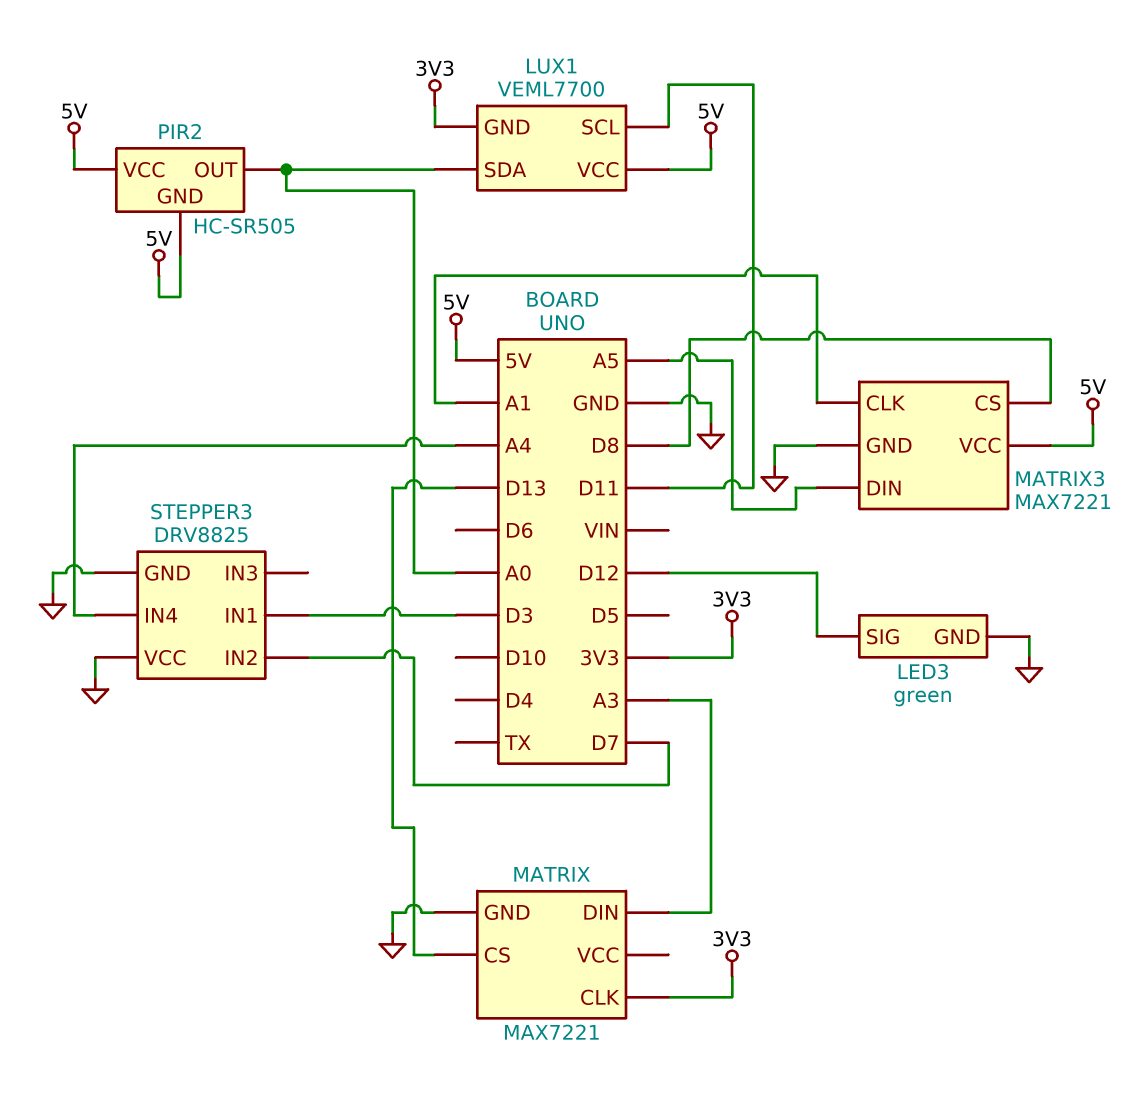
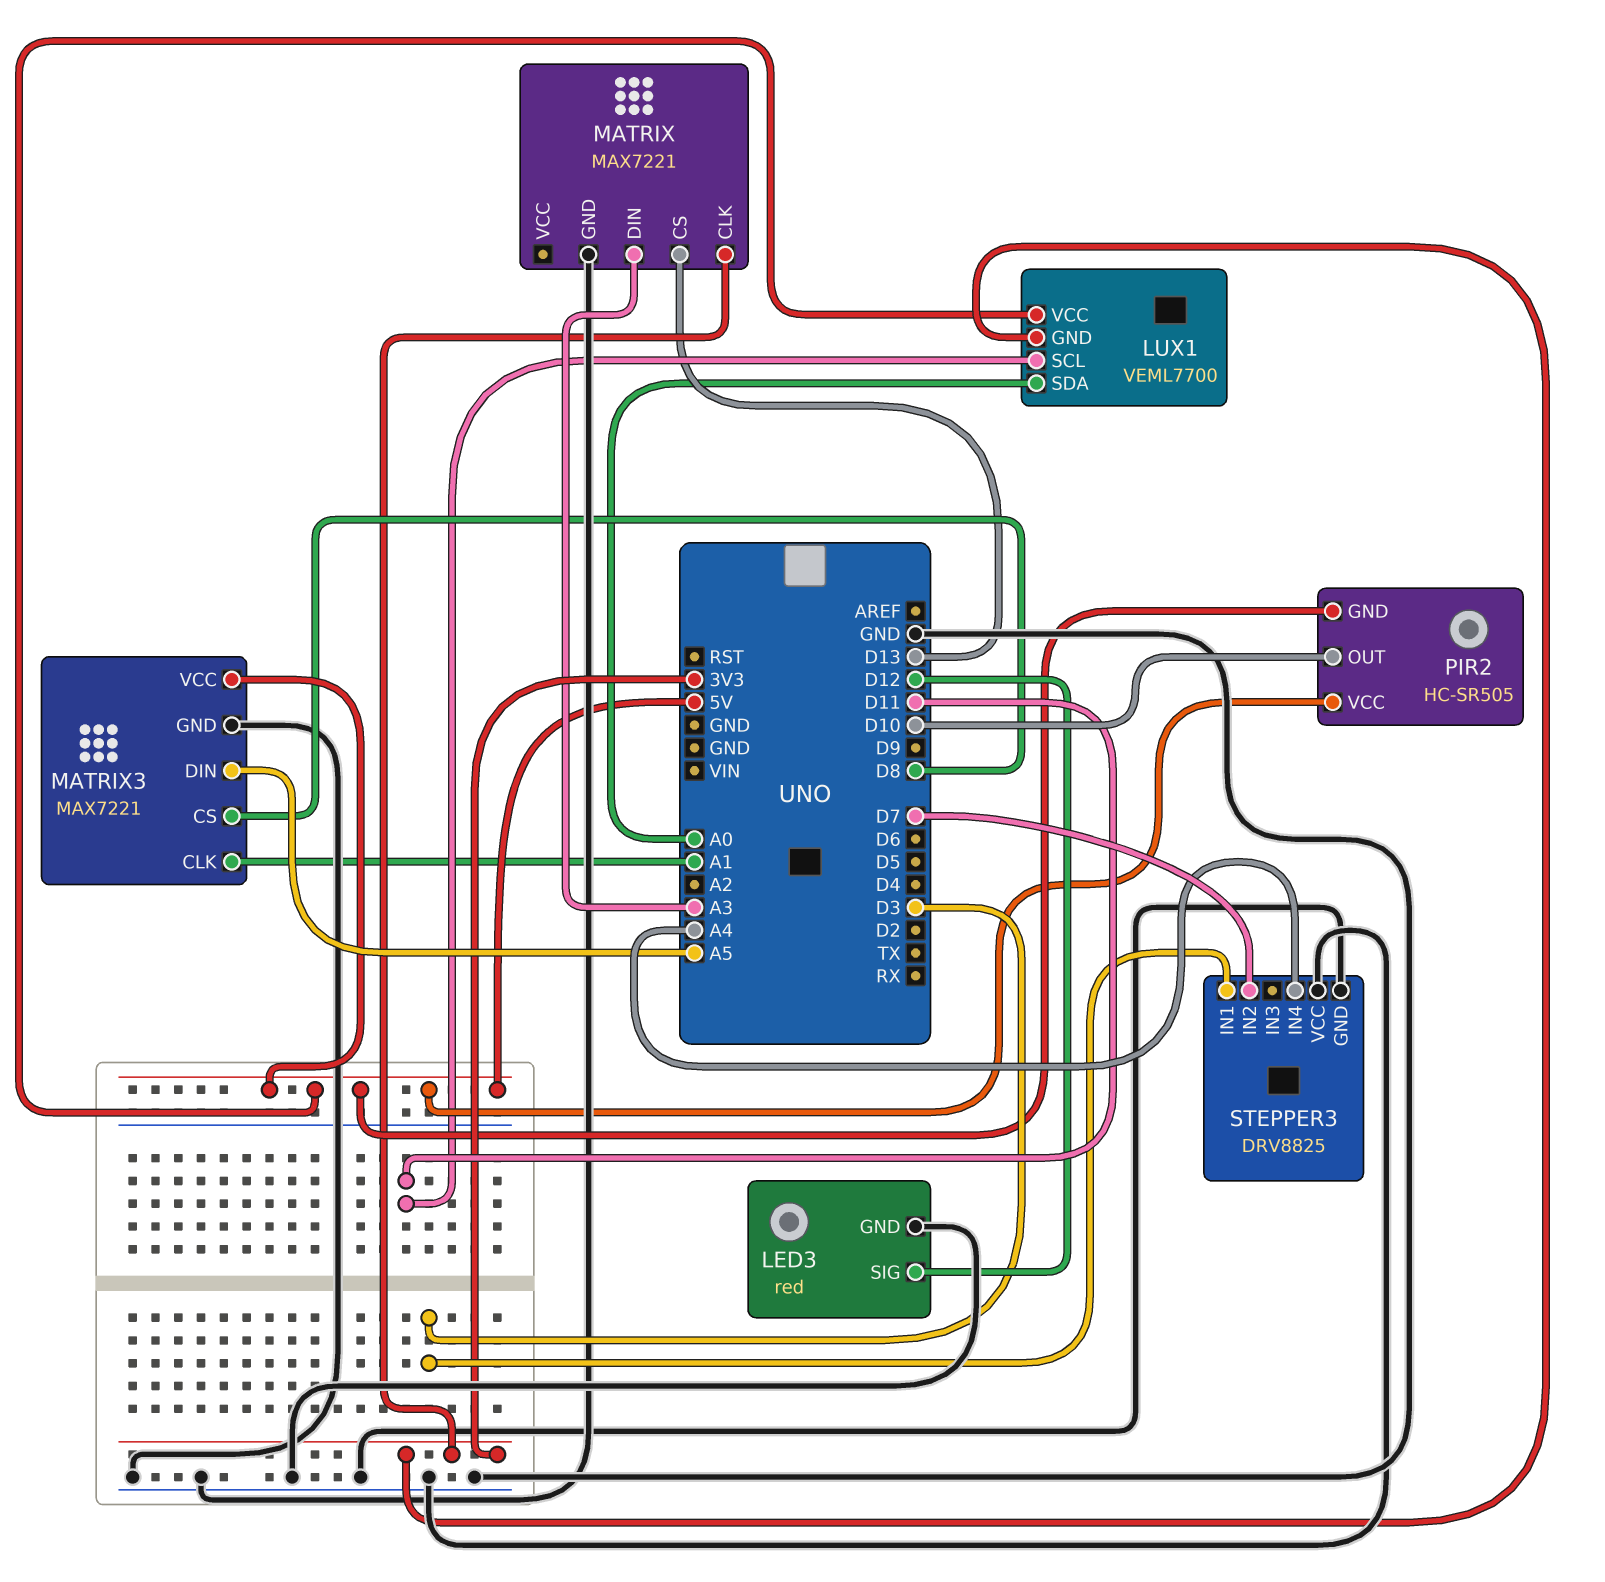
LED3: green -> red
PIR2 pin OUT: A0 -> D10

